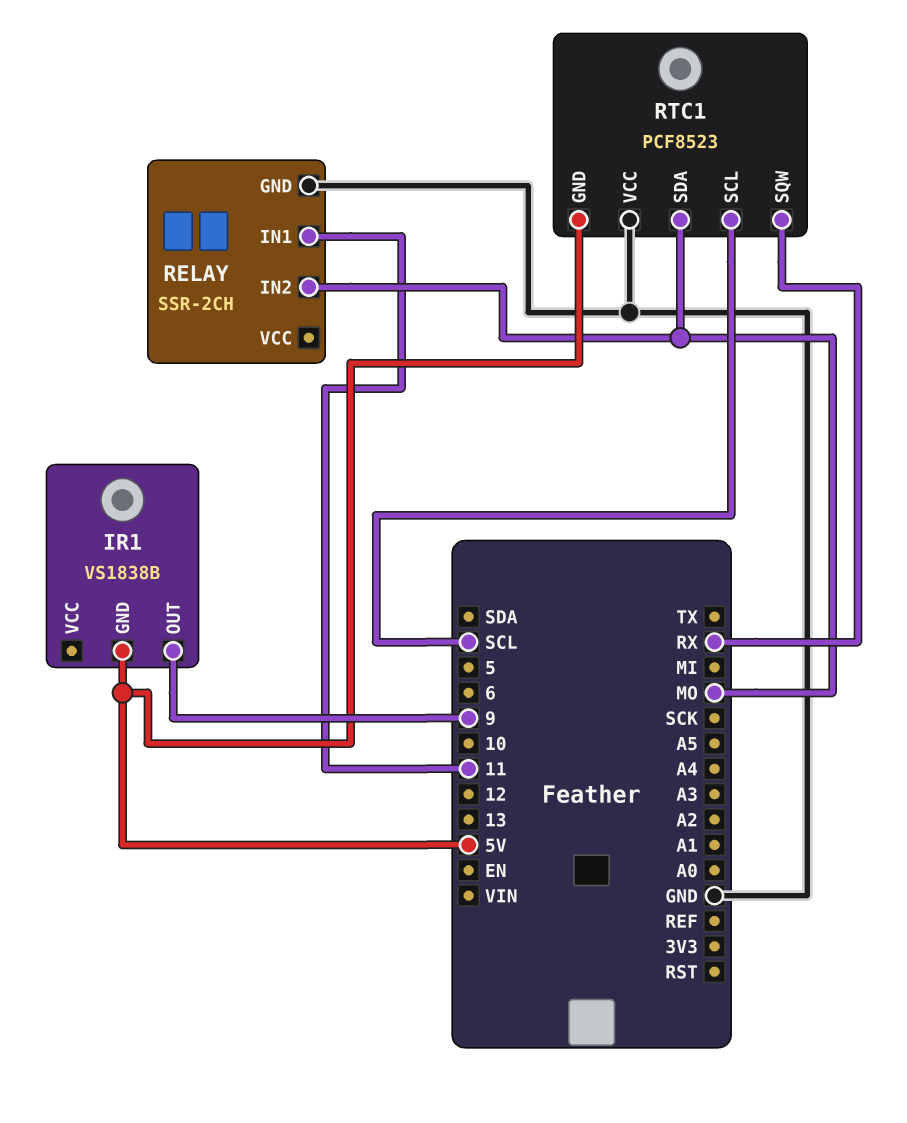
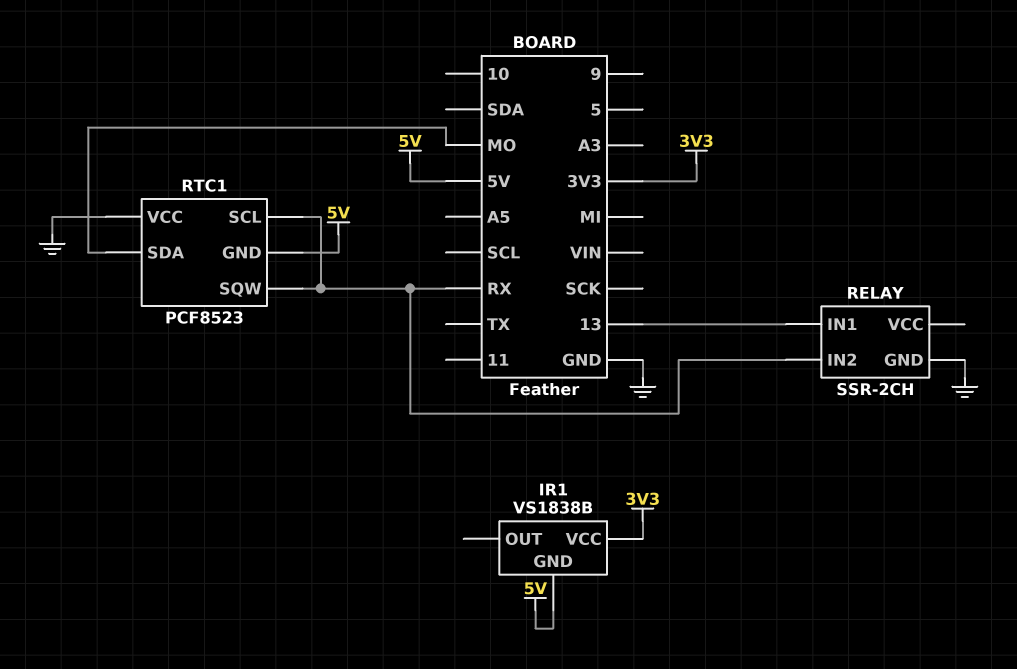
IR1 pin OUT: 9 -> none
IR1 pin VCC: none -> 3V3
RELAY pin IN1: 11 -> 13
RELAY pin IN2: MO -> RX
RTC1 pin SCL: SCL -> RX

